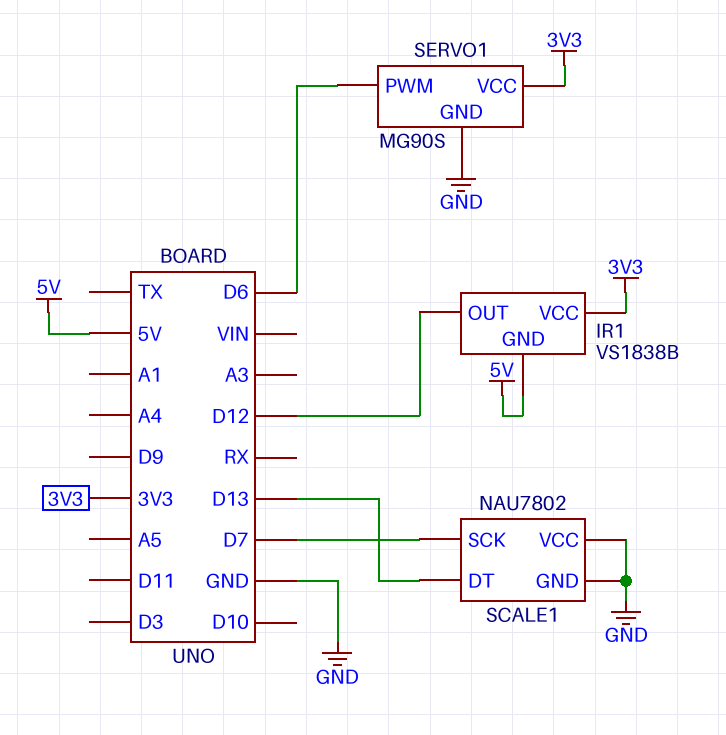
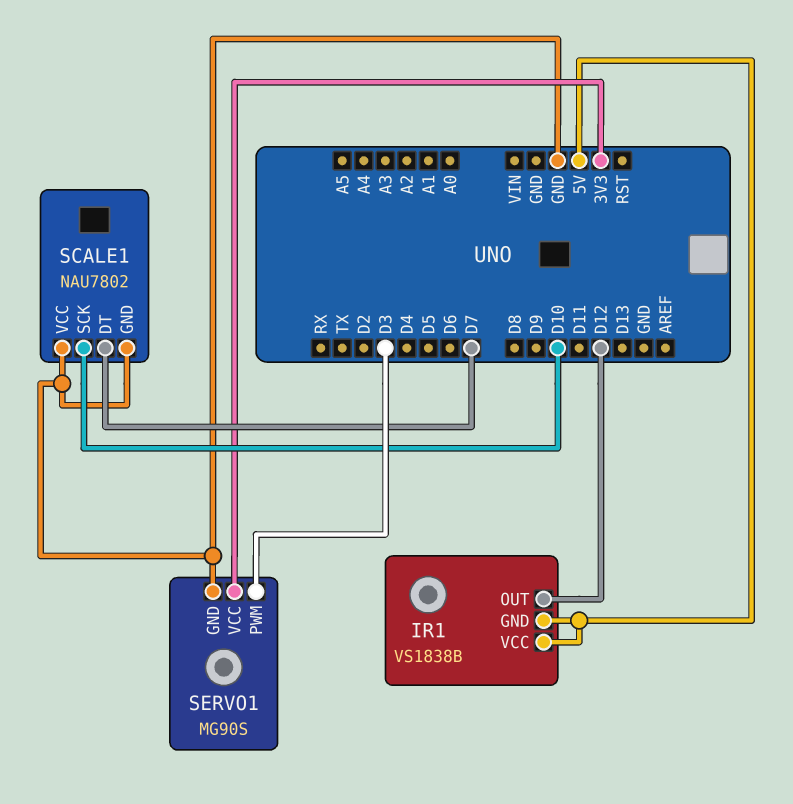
IR1 pin VCC: 3V3 -> 5V
SCALE1 pin DT: D13 -> D7
SCALE1 pin SCK: D7 -> D10
SERVO1 pin PWM: D6 -> D3

